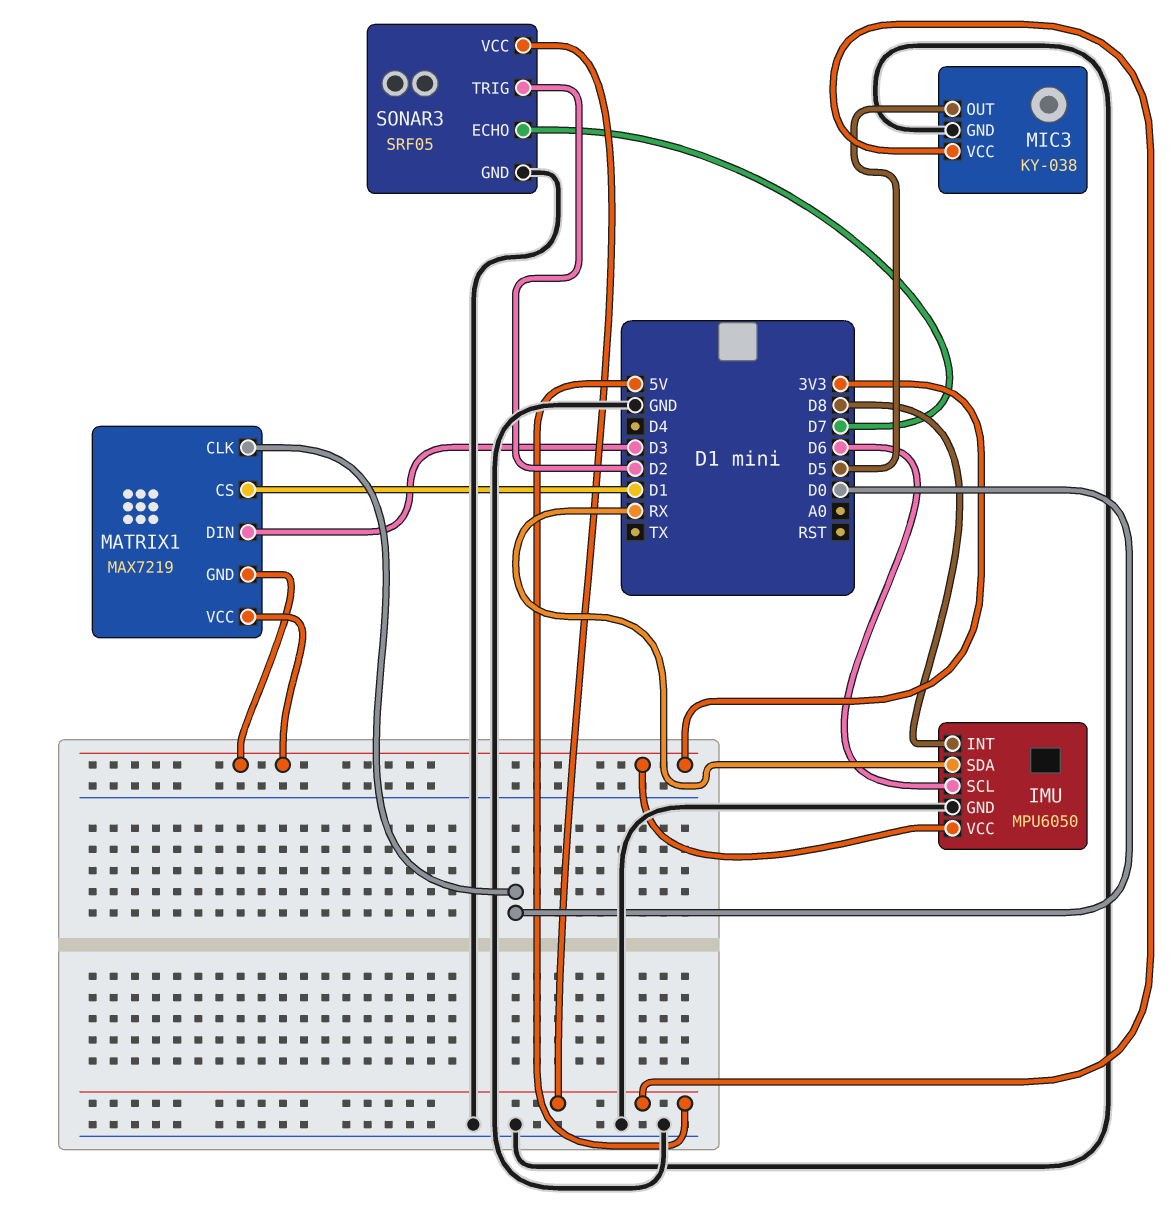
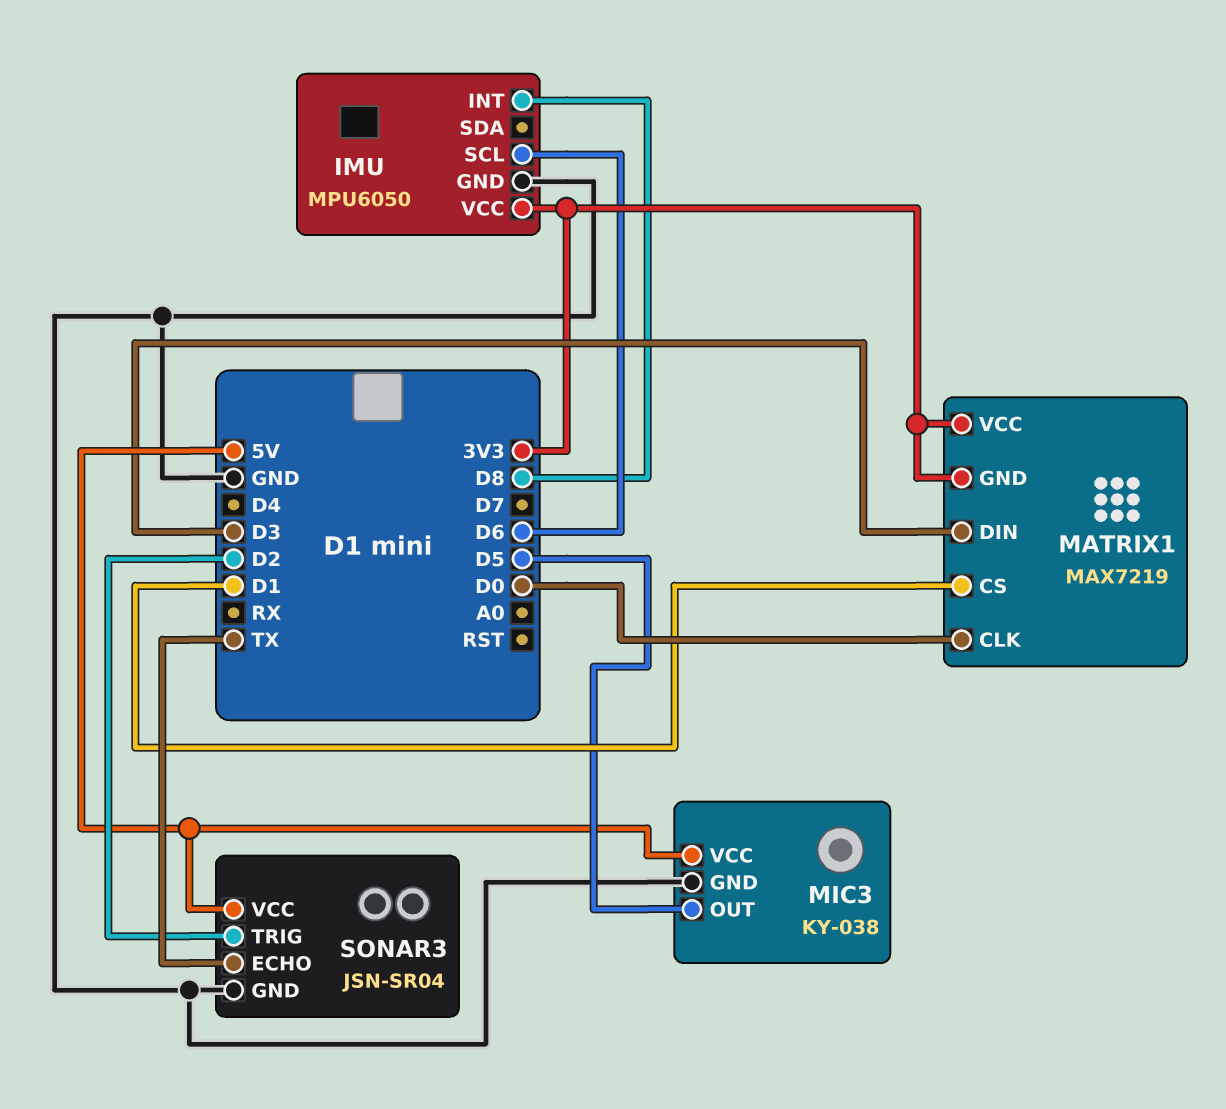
IMU pin SDA: RX -> none
SONAR3: SRF05 -> JSN-SR04
SONAR3 pin ECHO: D7 -> TX

